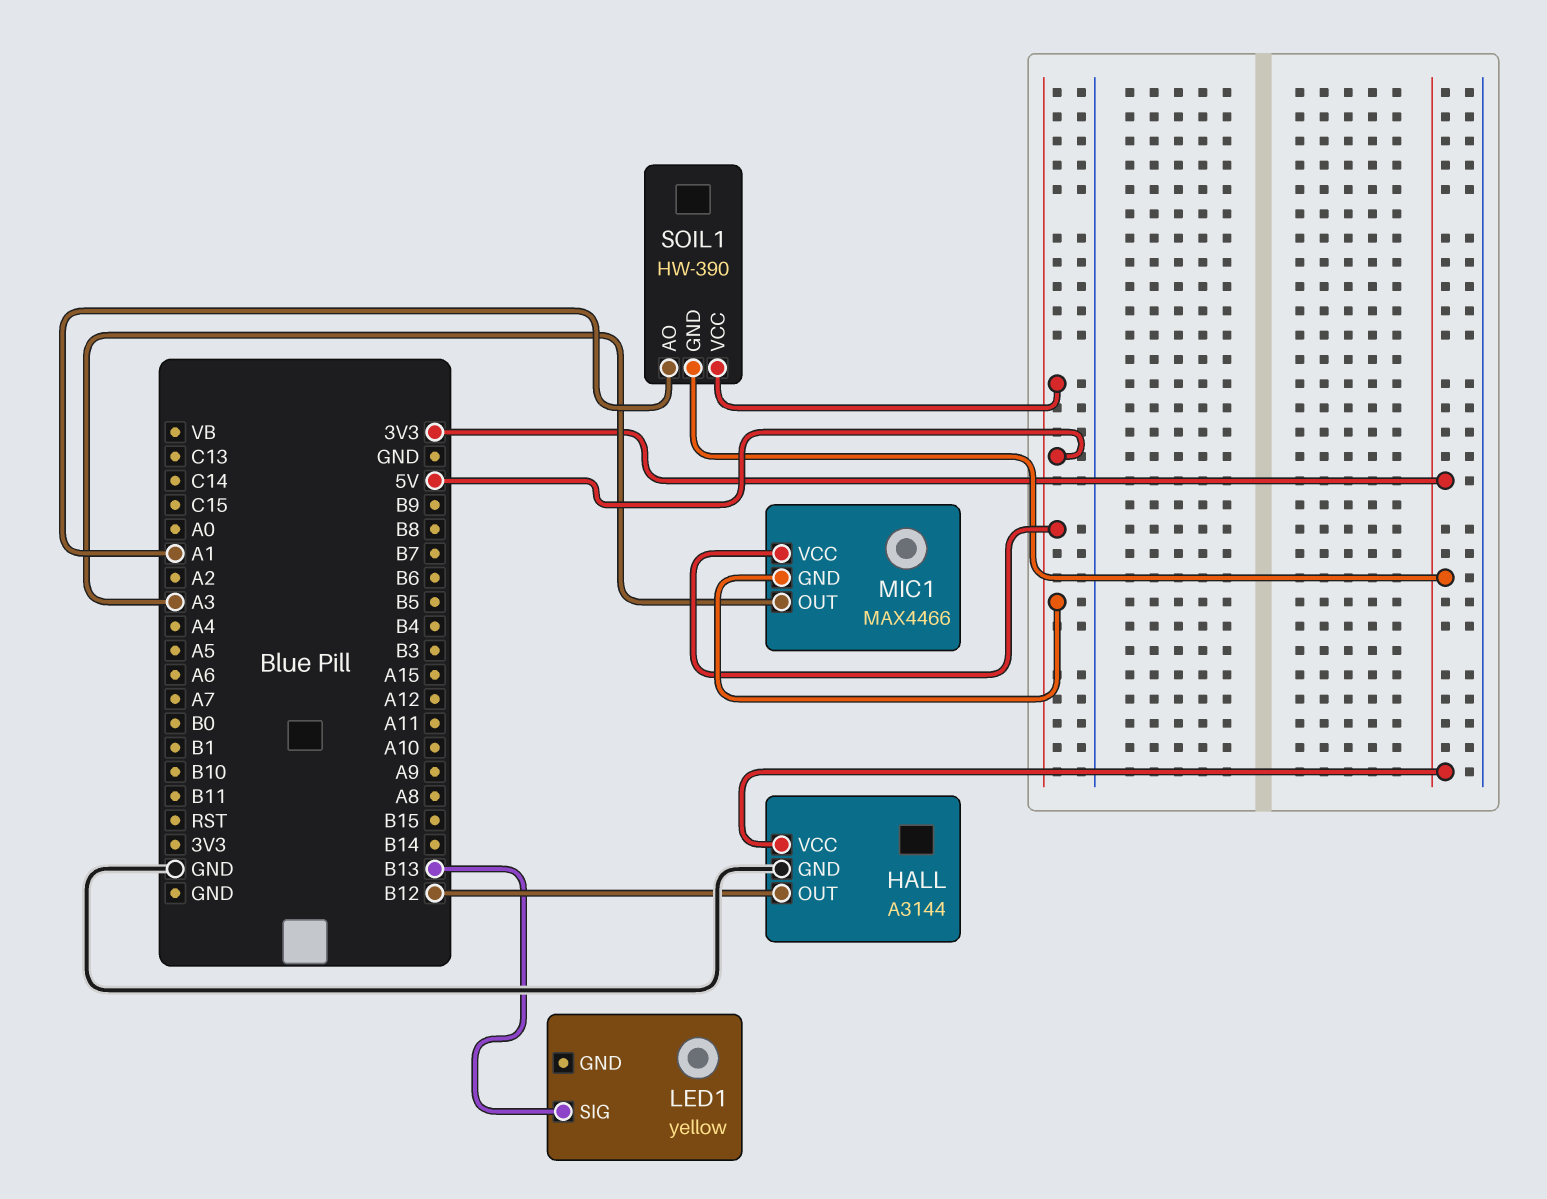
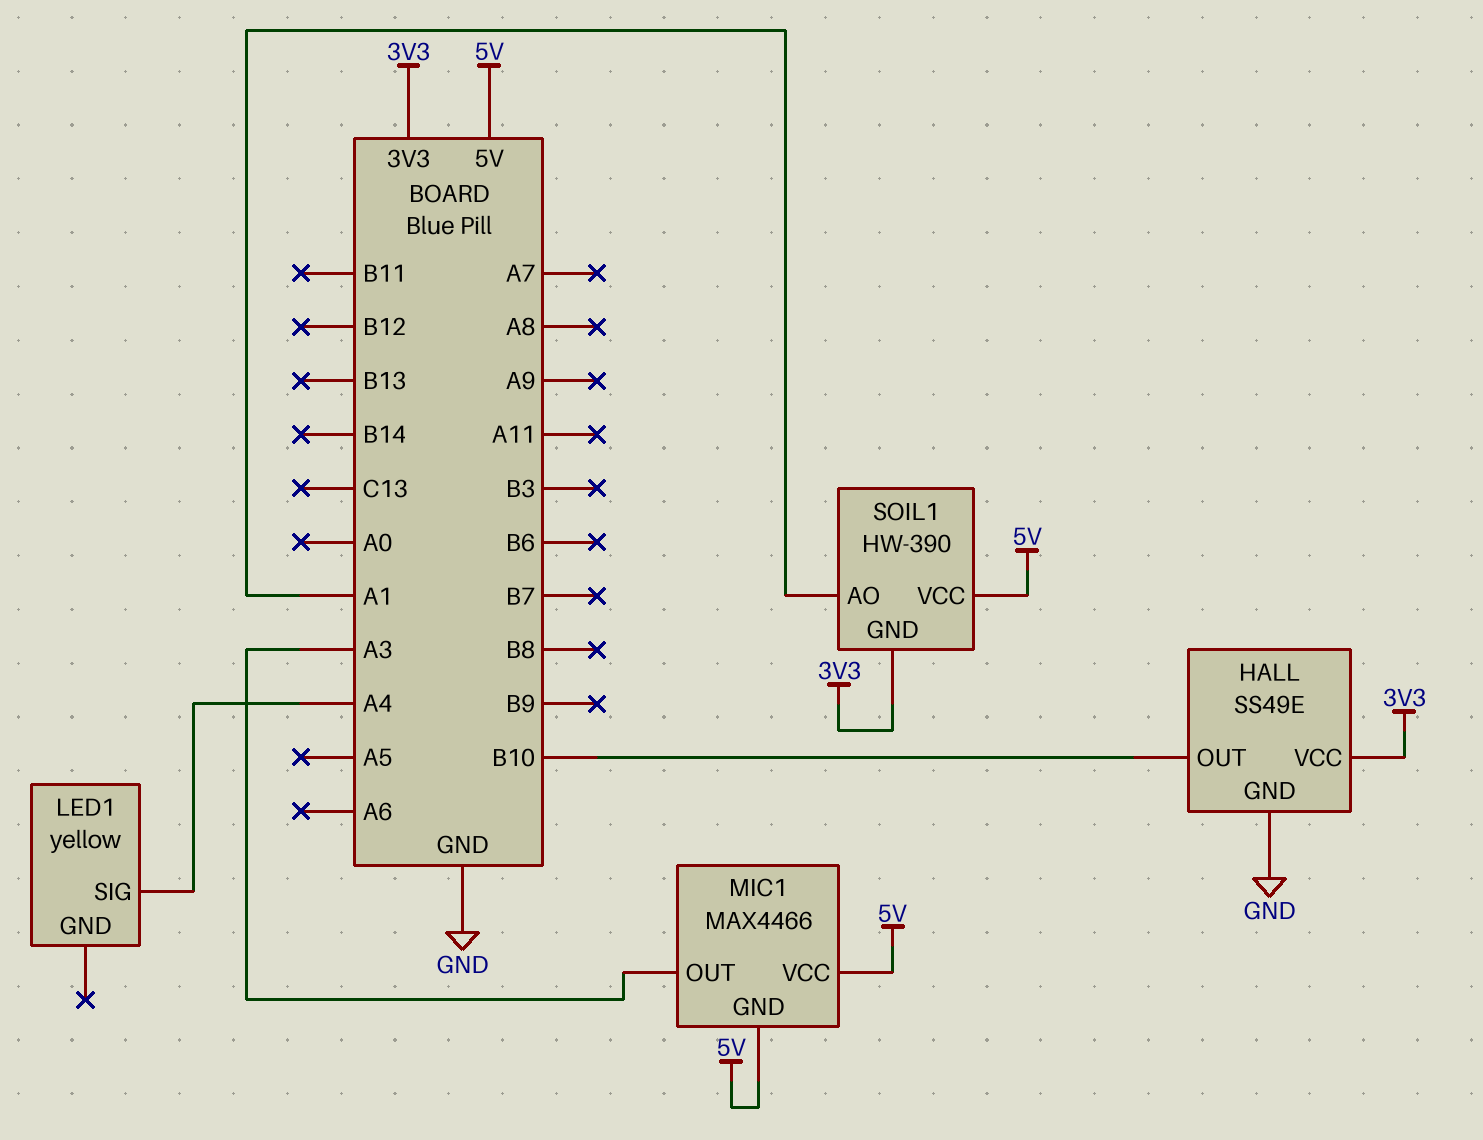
HALL: A3144 -> SS49E
HALL pin OUT: B12 -> B10
LED1 pin SIG: B13 -> A4

